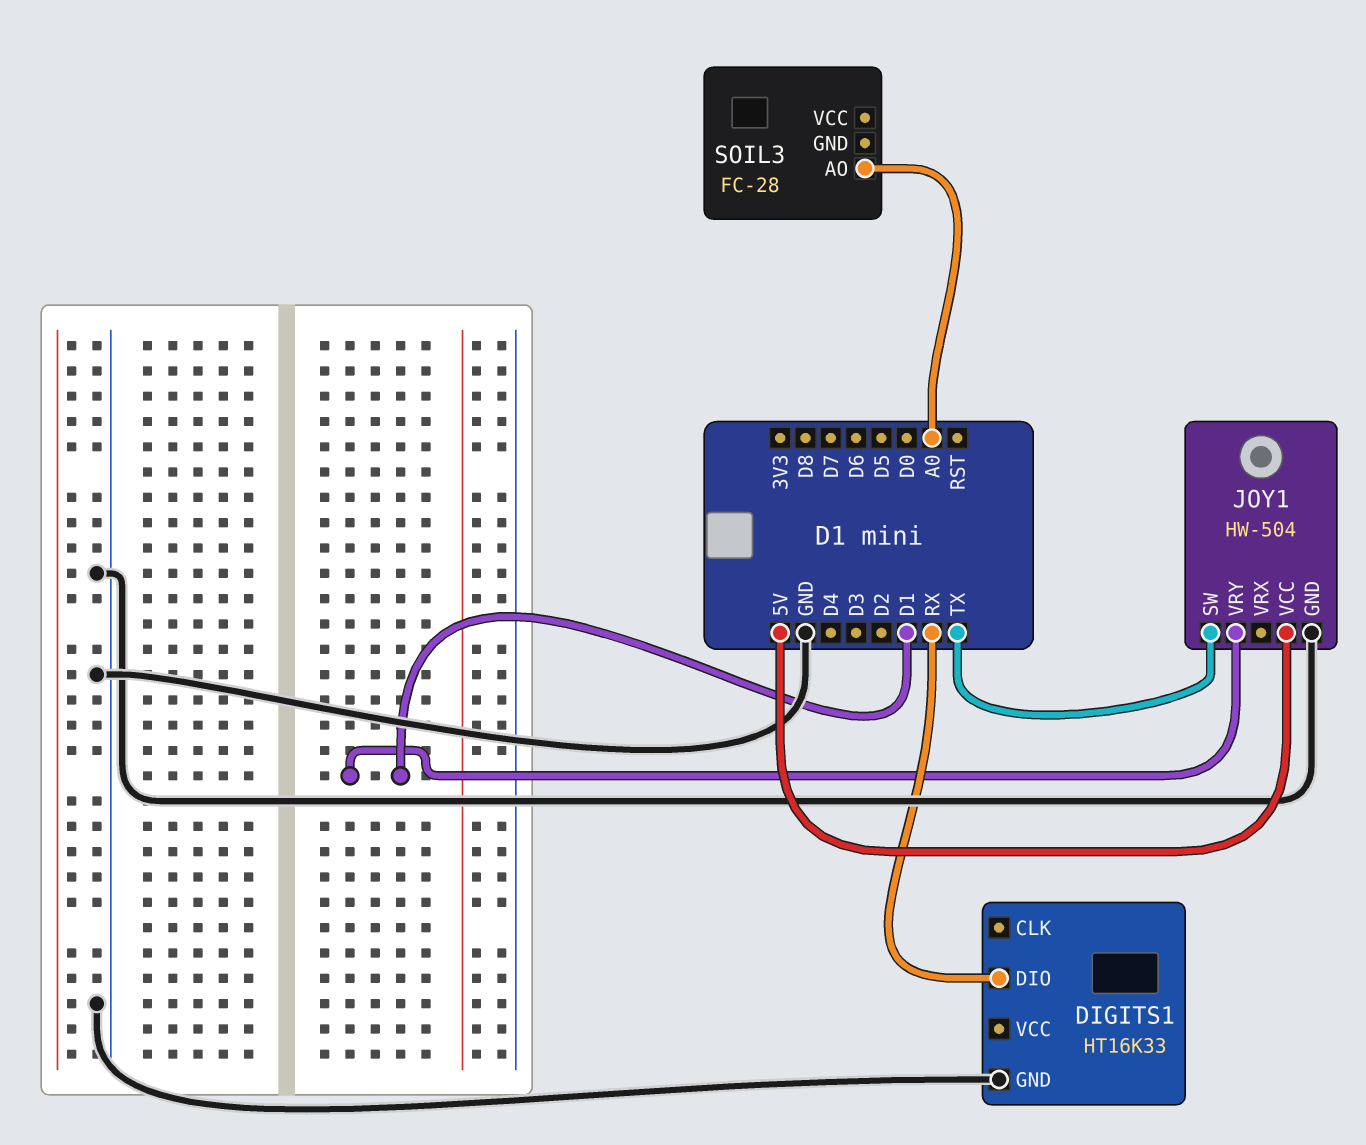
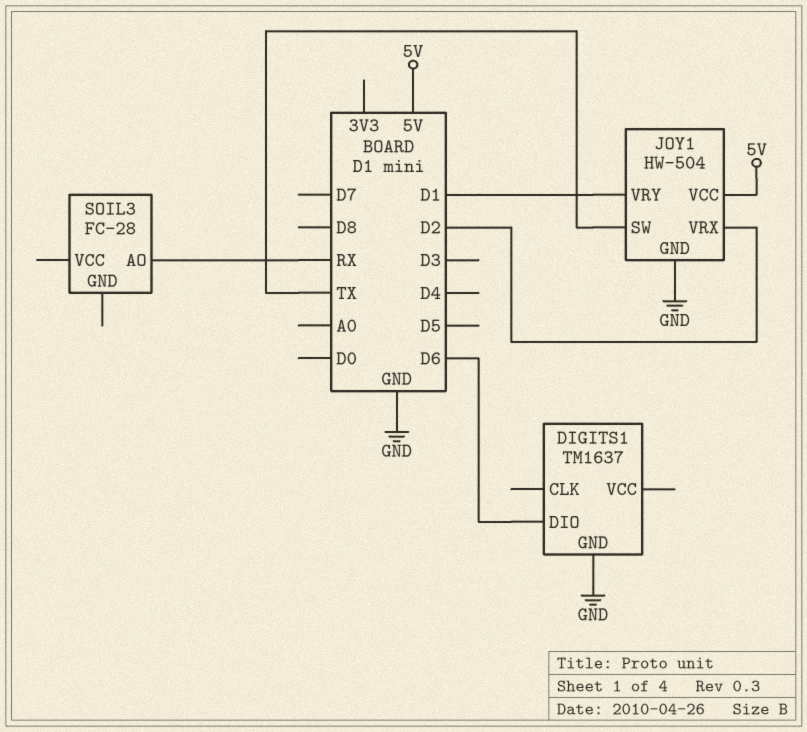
DIGITS1: HT16K33 -> TM1637
DIGITS1 pin DIO: RX -> D6
JOY1 pin VRX: none -> D2
SOIL3 pin AO: A0 -> RX

